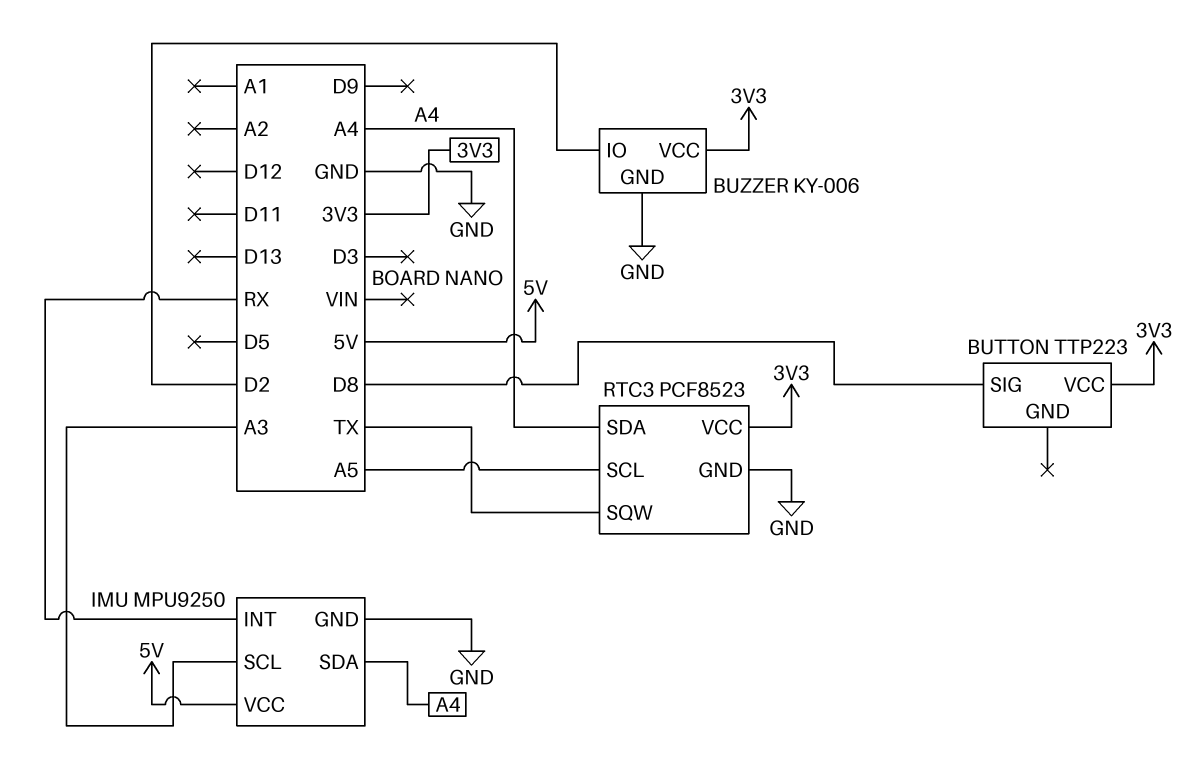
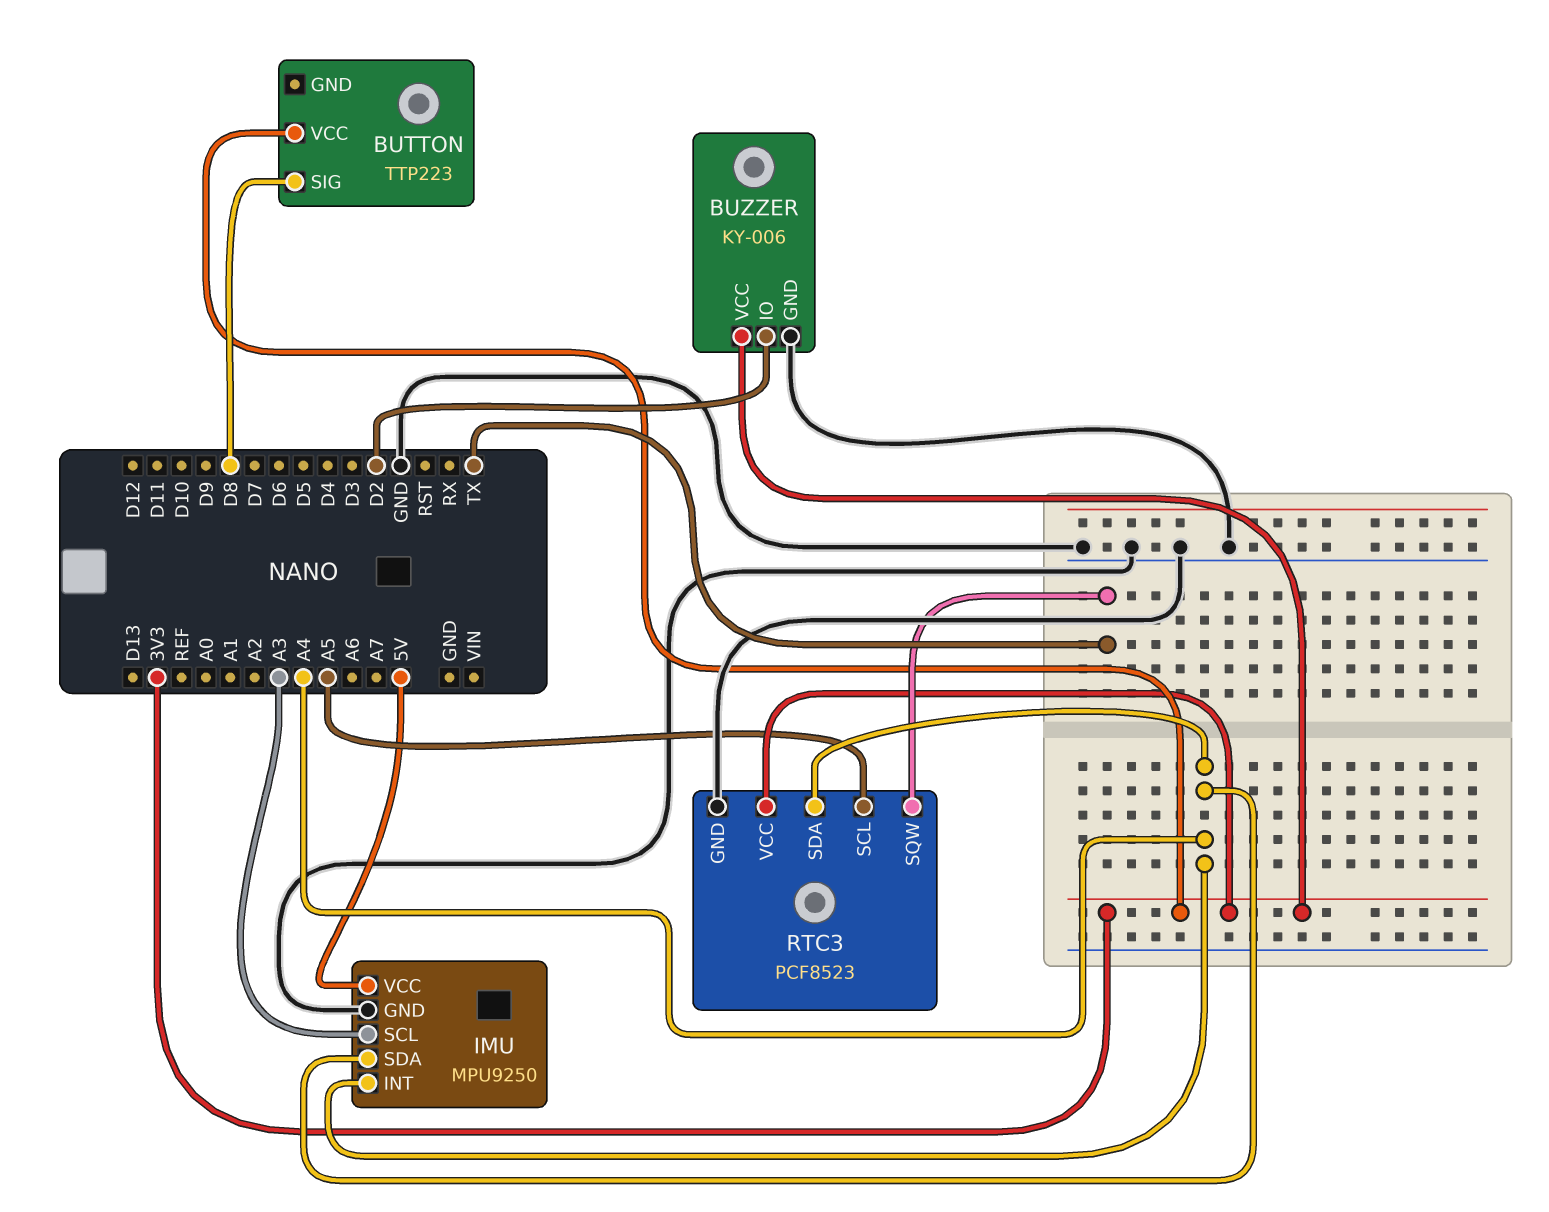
IMU pin INT: RX -> A4

